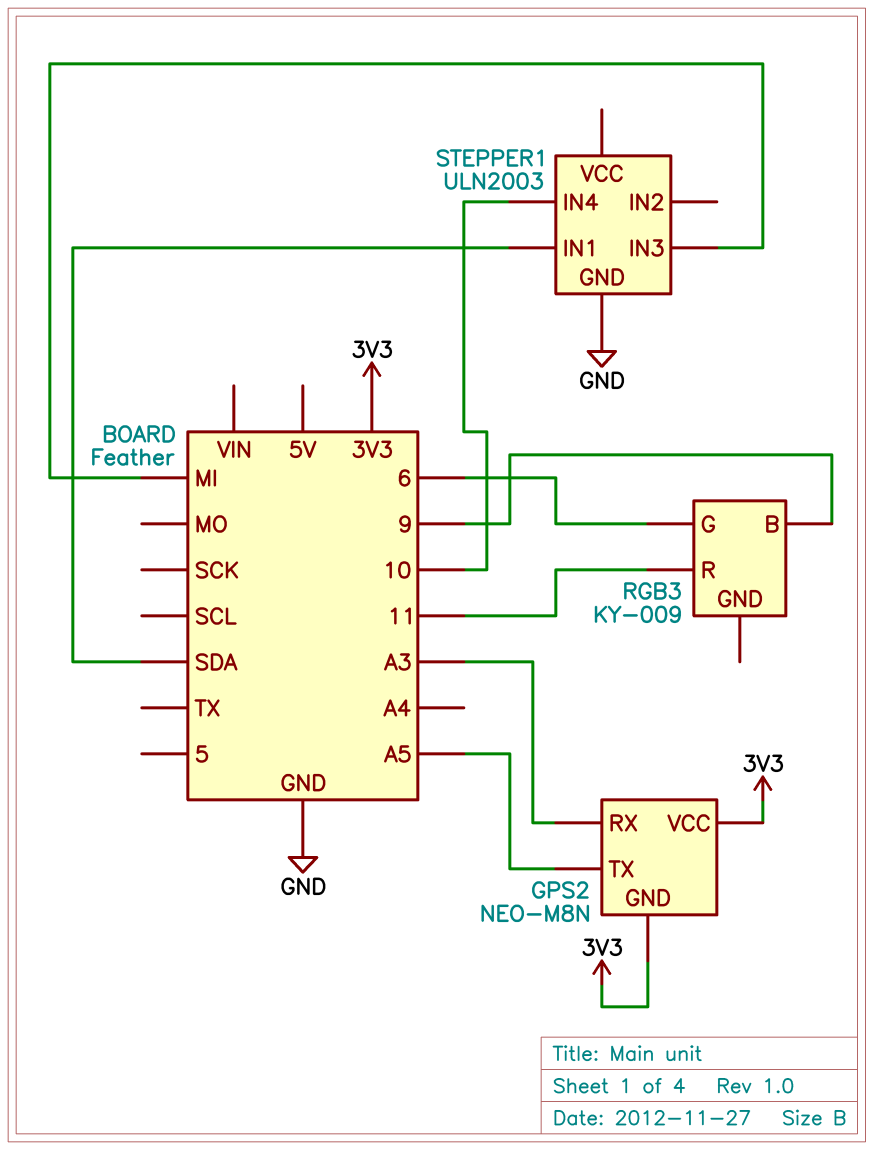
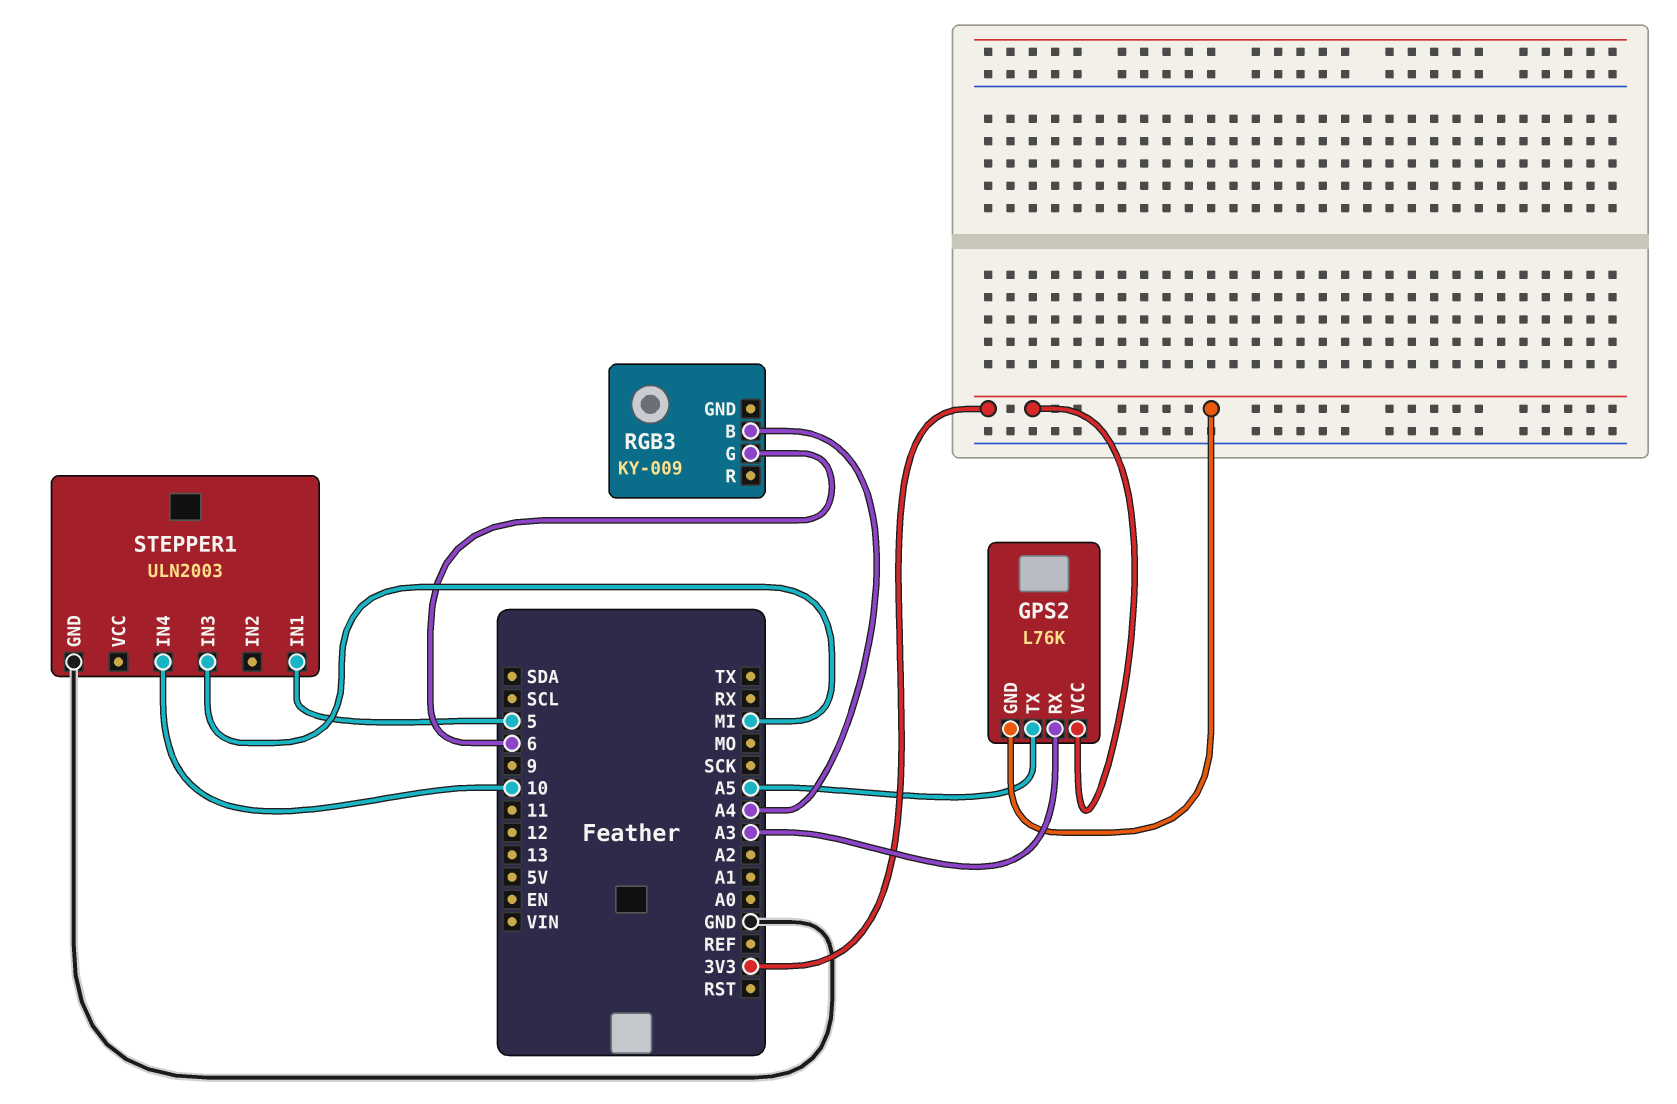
GPS2: NEO-M8N -> L76K
RGB3 pin B: 9 -> A4
RGB3 pin R: 11 -> none
STEPPER1 pin IN1: SDA -> 5

